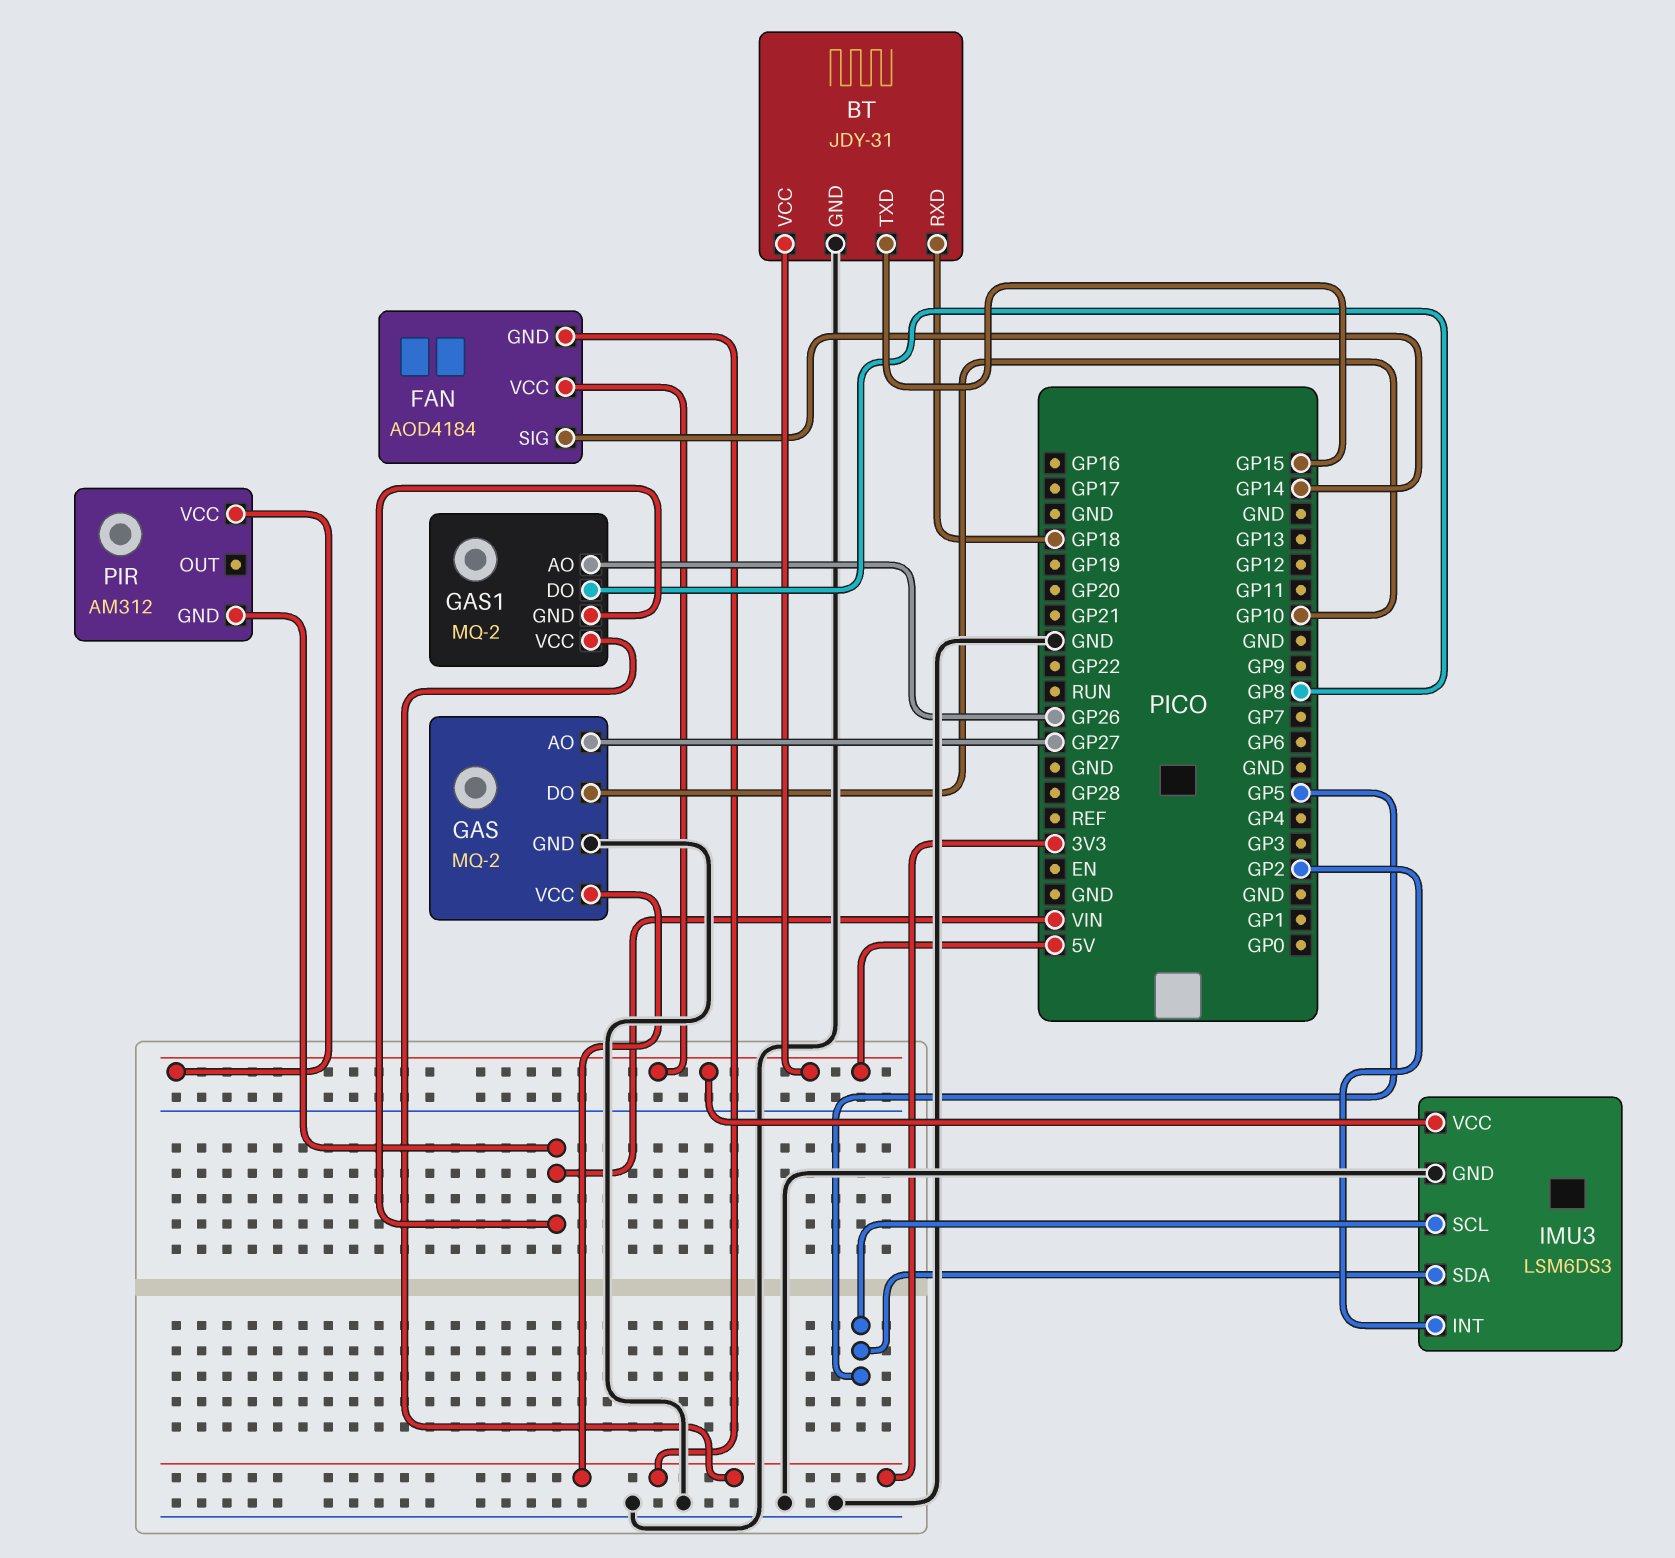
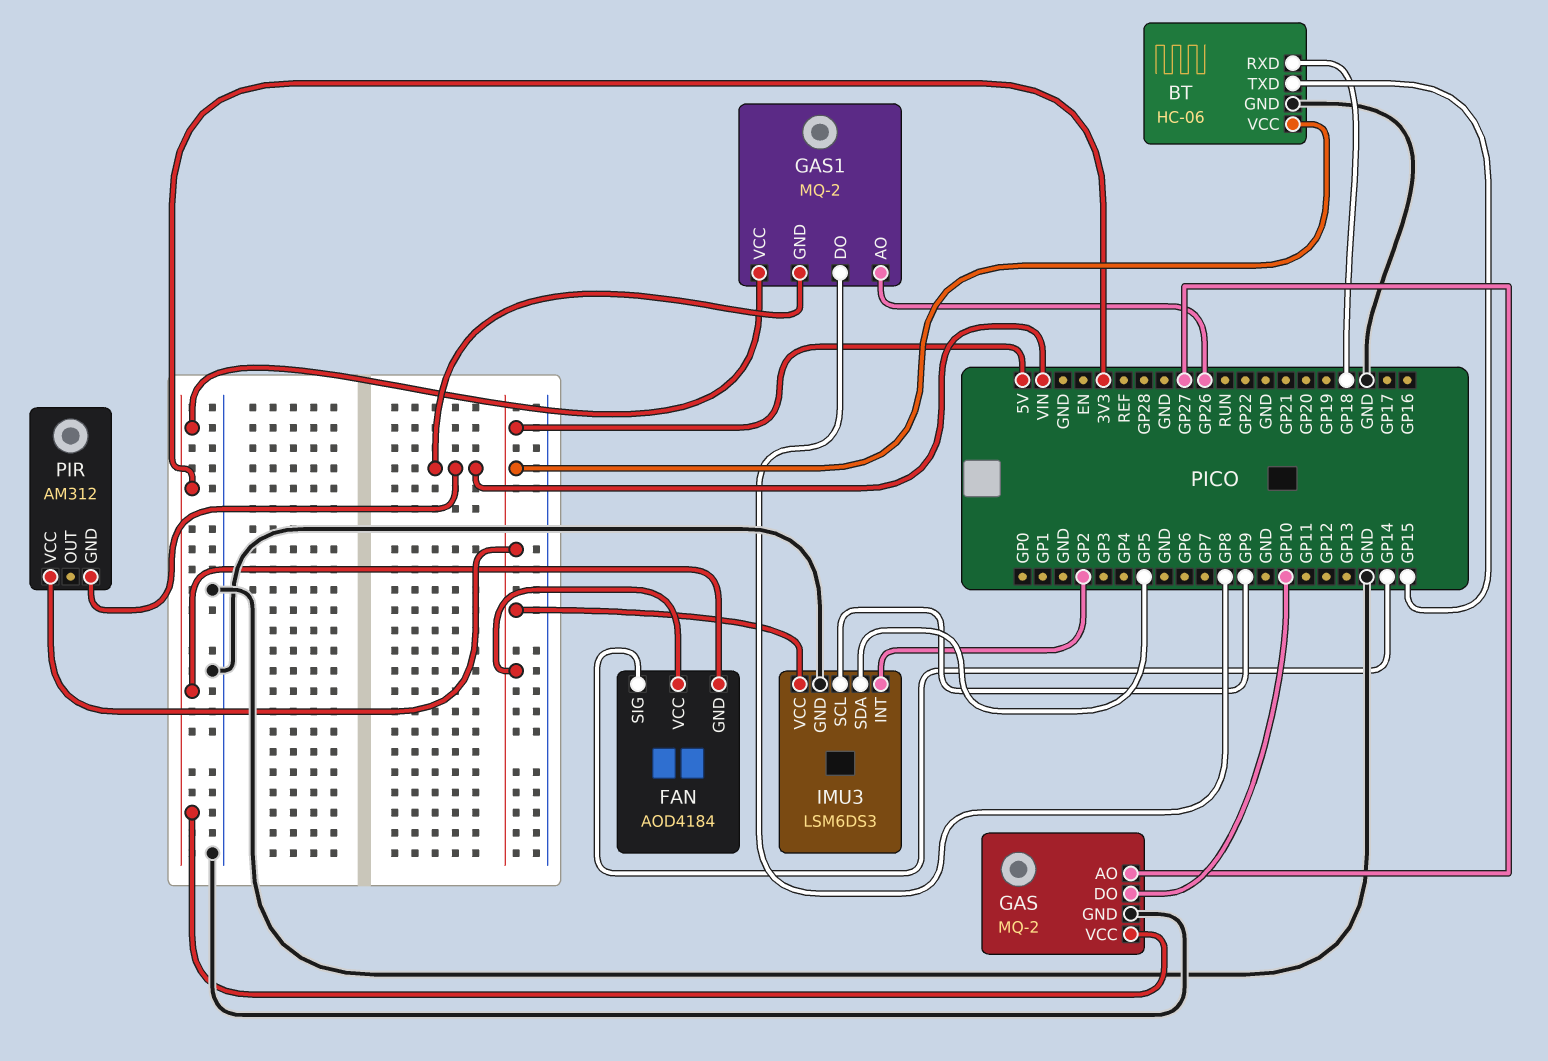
BT: JDY-31 -> HC-06
IMU3 pin SCL: GP5 -> GP9

